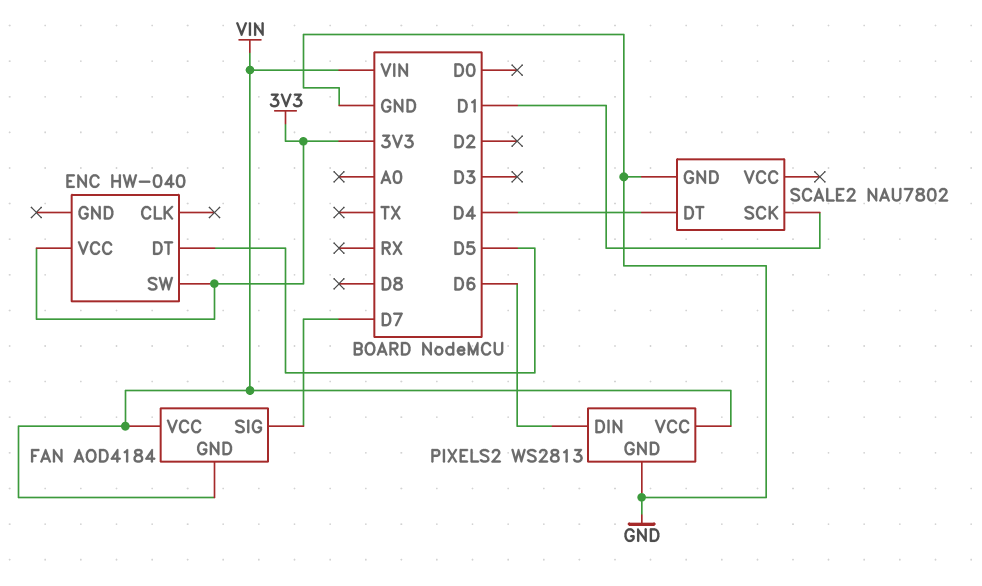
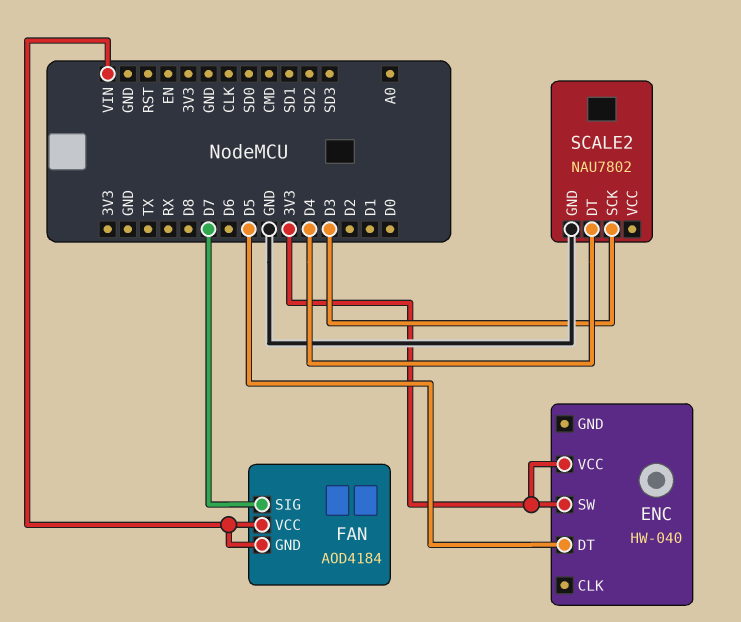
PIXELS2: WS2813 -> none
PIXELS2 pin DIN: D6 -> none
PIXELS2 pin GND: GND -> none
PIXELS2 pin VCC: VIN -> none
SCALE2 pin SCK: D1 -> D3

